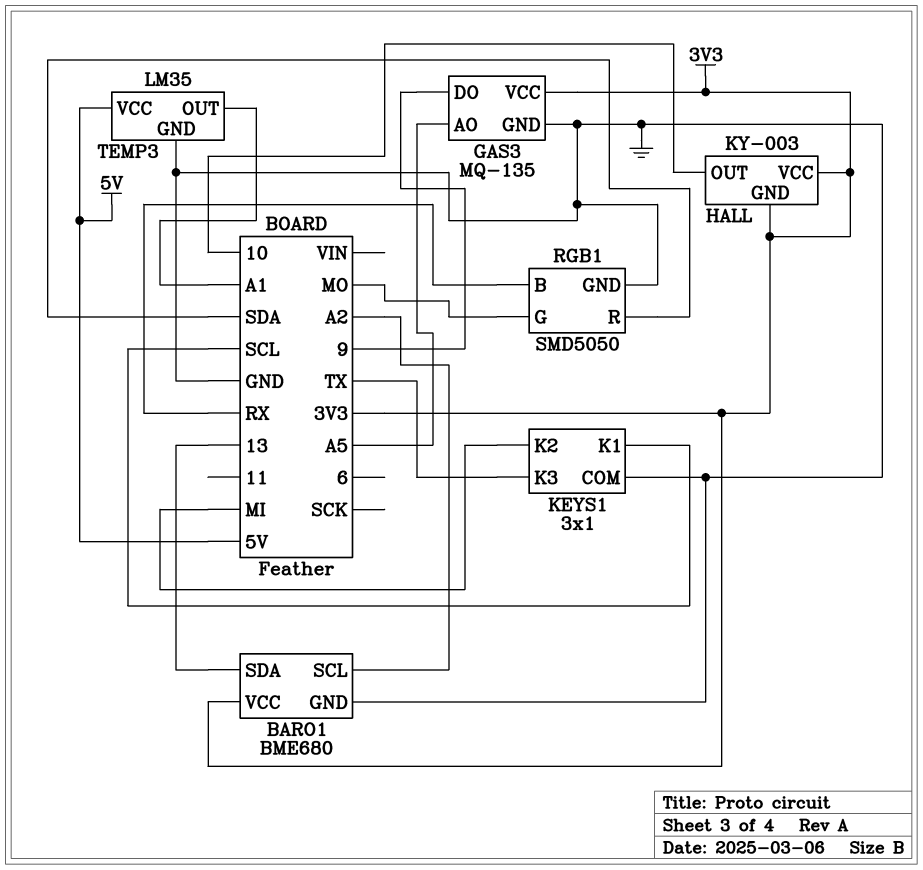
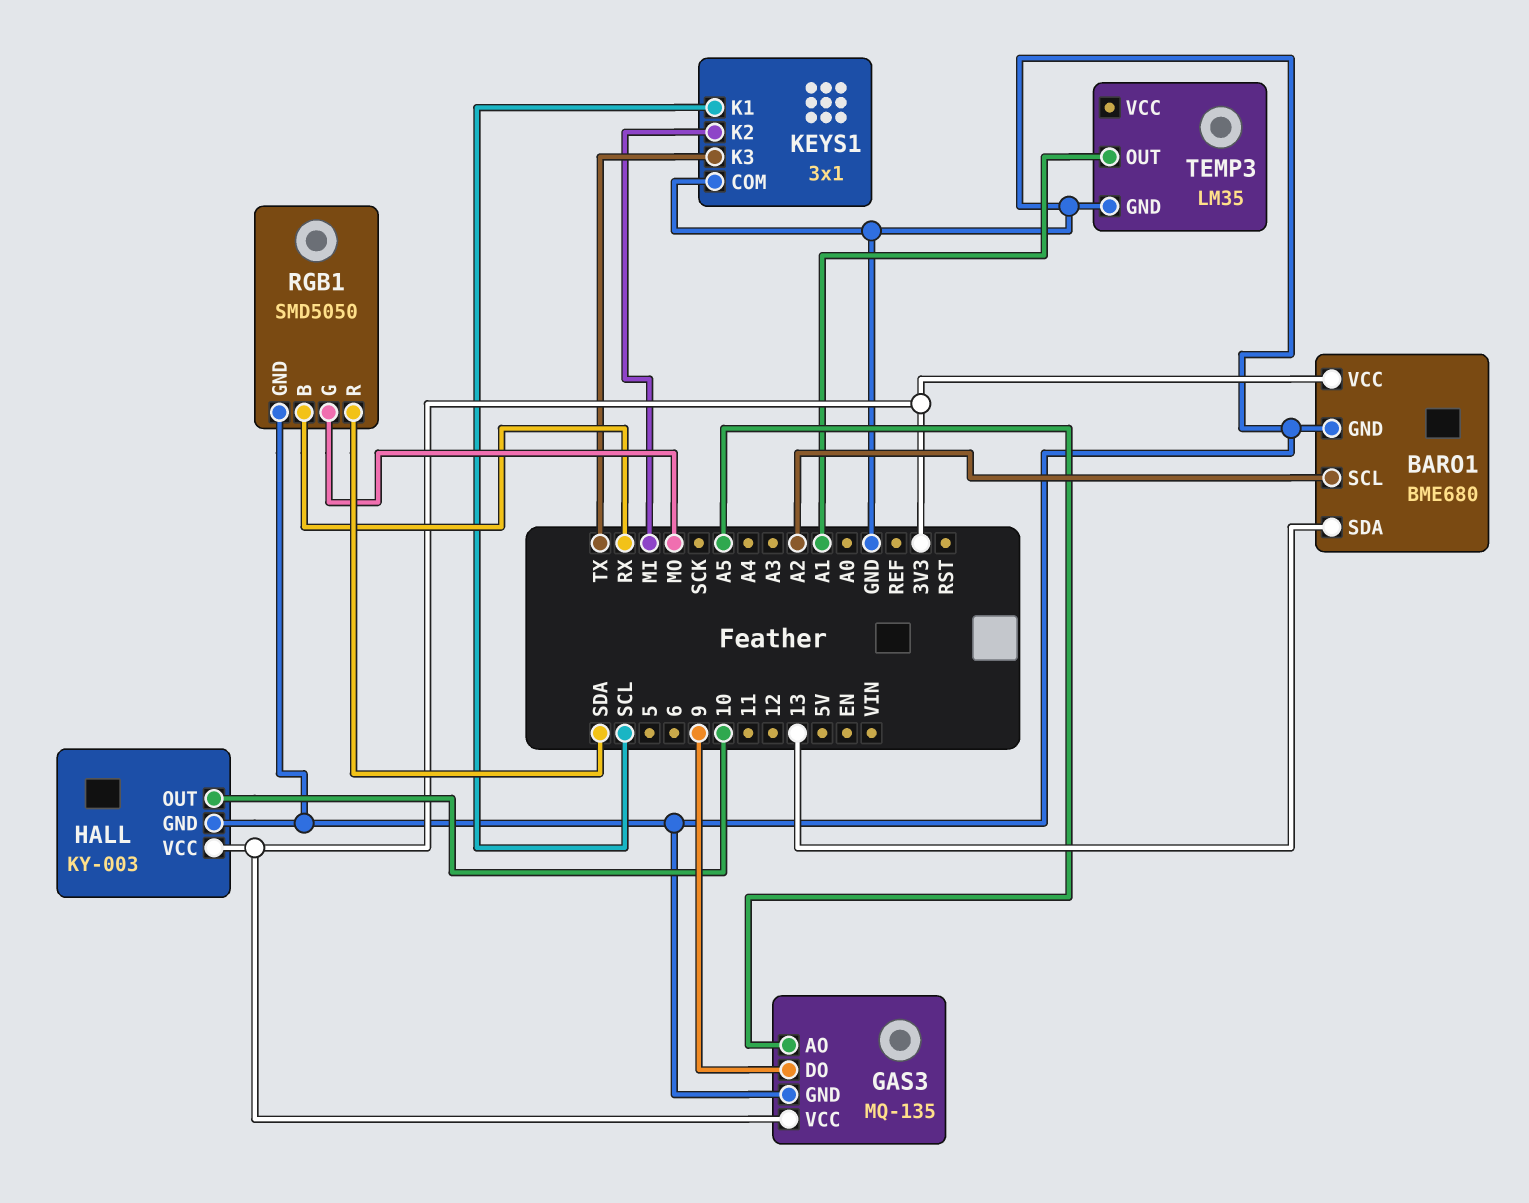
HALL pin GND: 3V3 -> GND
TEMP3 pin VCC: 5V -> none

